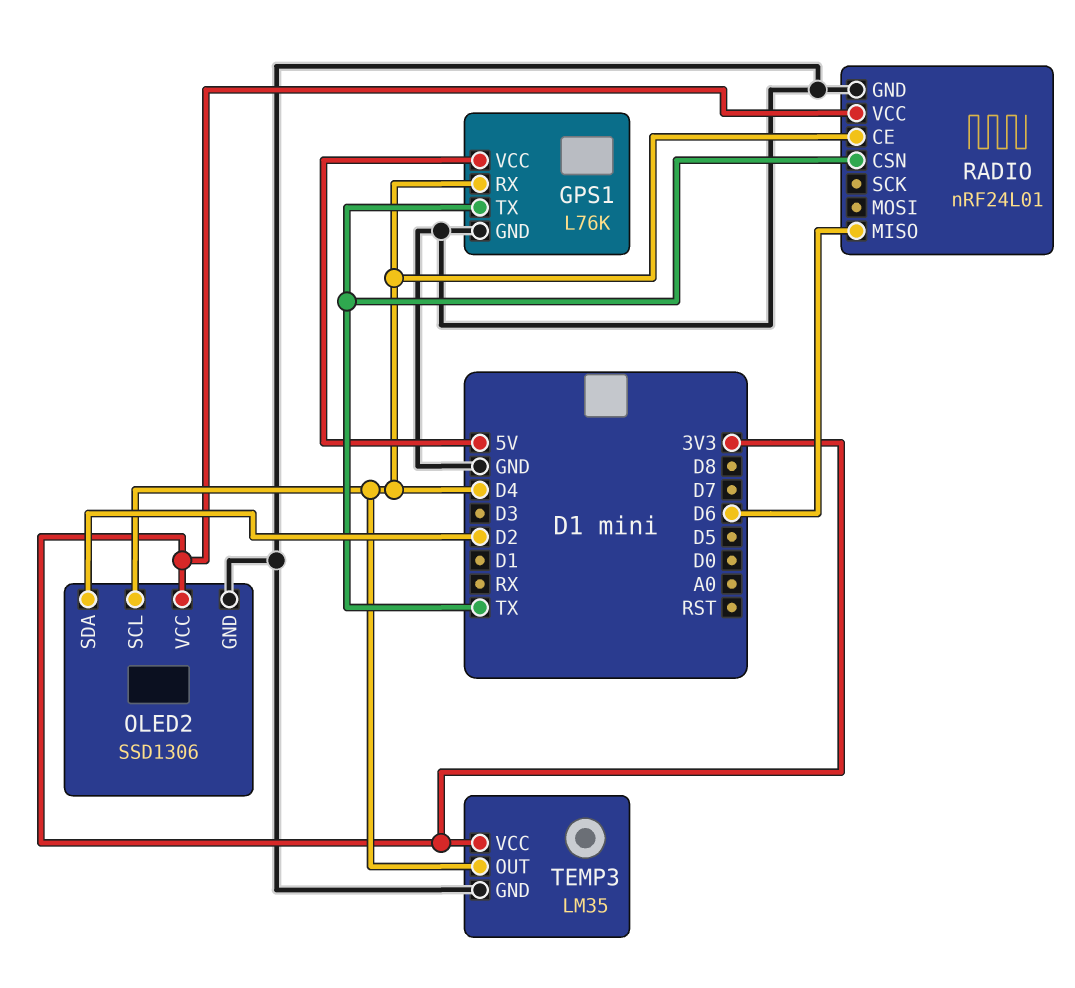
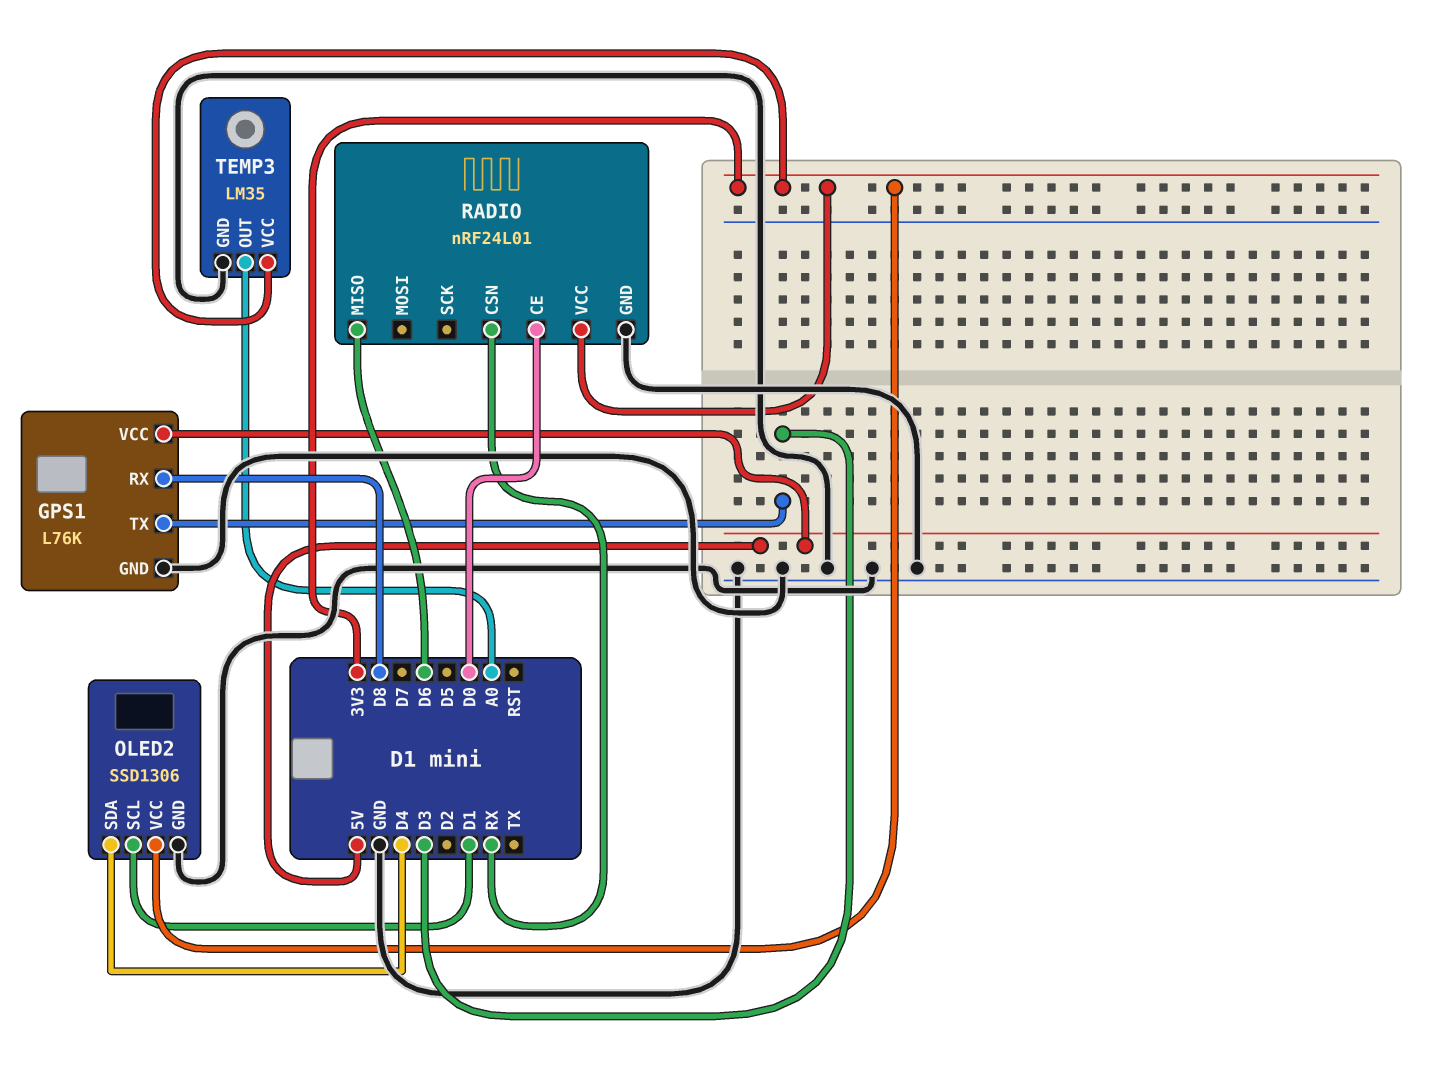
GPS1 pin RX: D4 -> D8
GPS1 pin TX: TX -> D3
OLED2 pin SCL: D4 -> D1
OLED2 pin SDA: D2 -> D4
RADIO pin CE: D4 -> D0
RADIO pin CSN: TX -> RX
TEMP3 pin OUT: D4 -> A0

